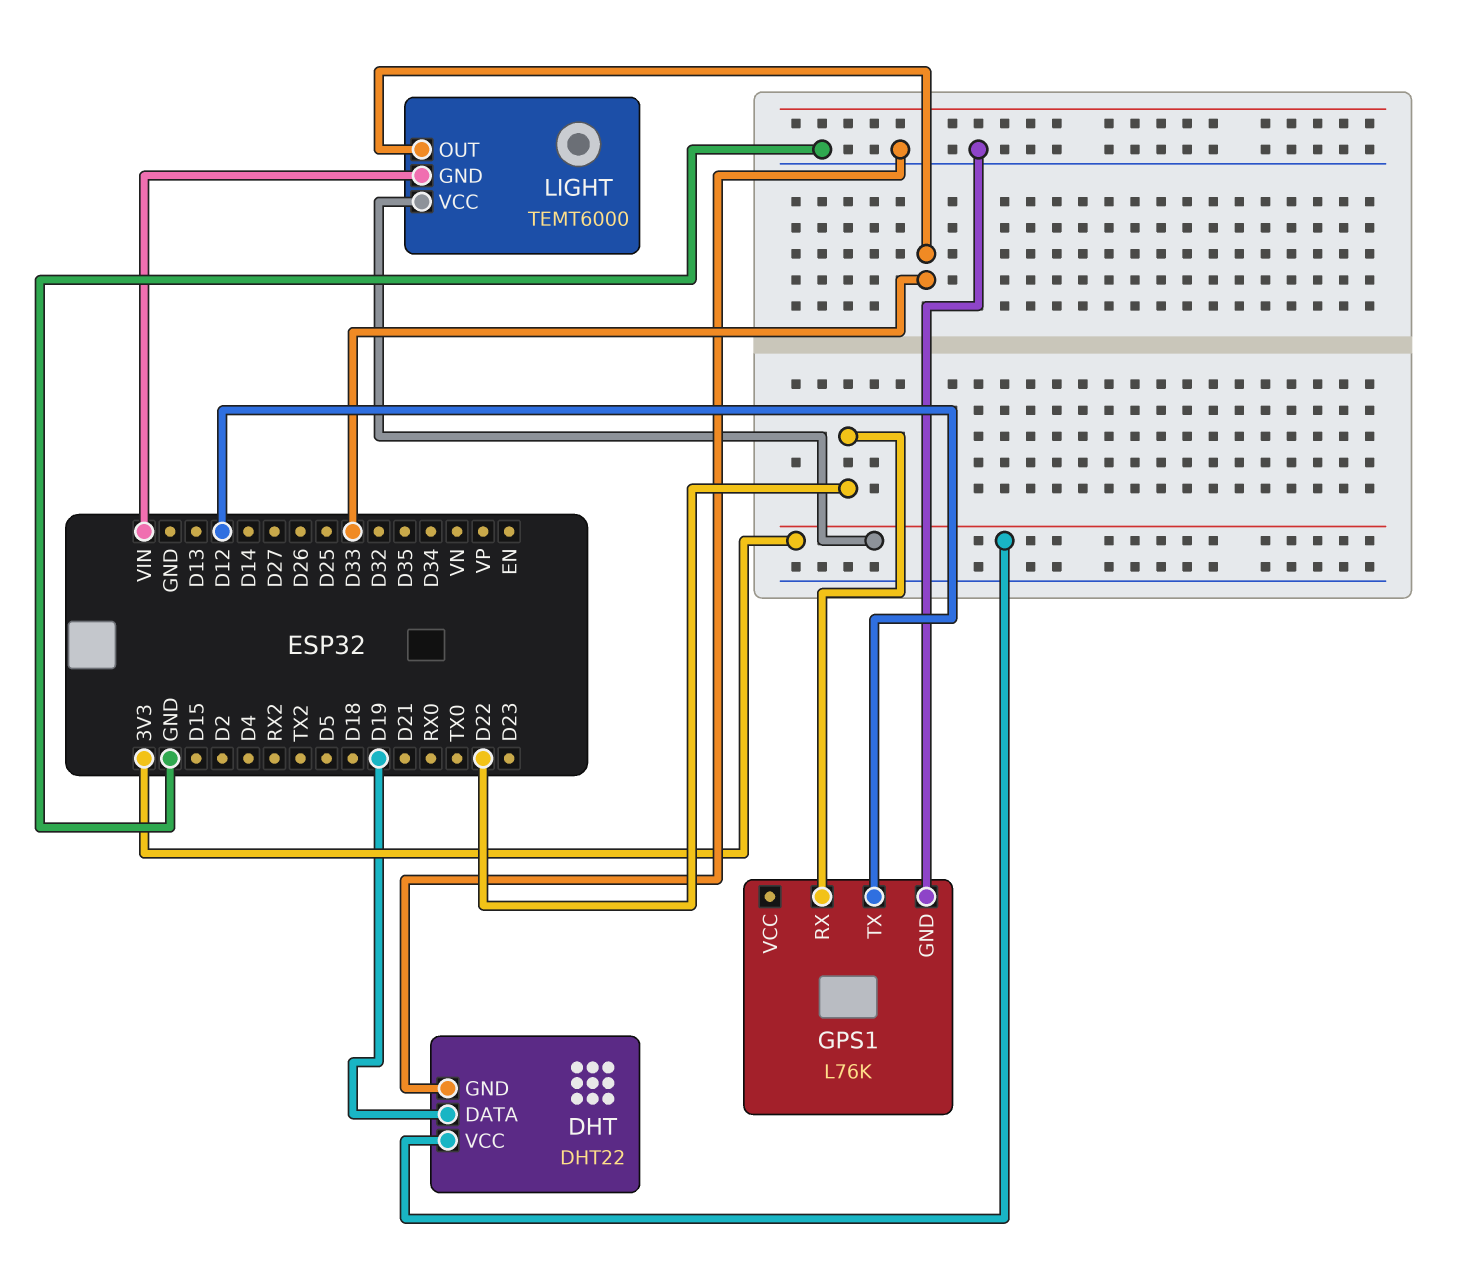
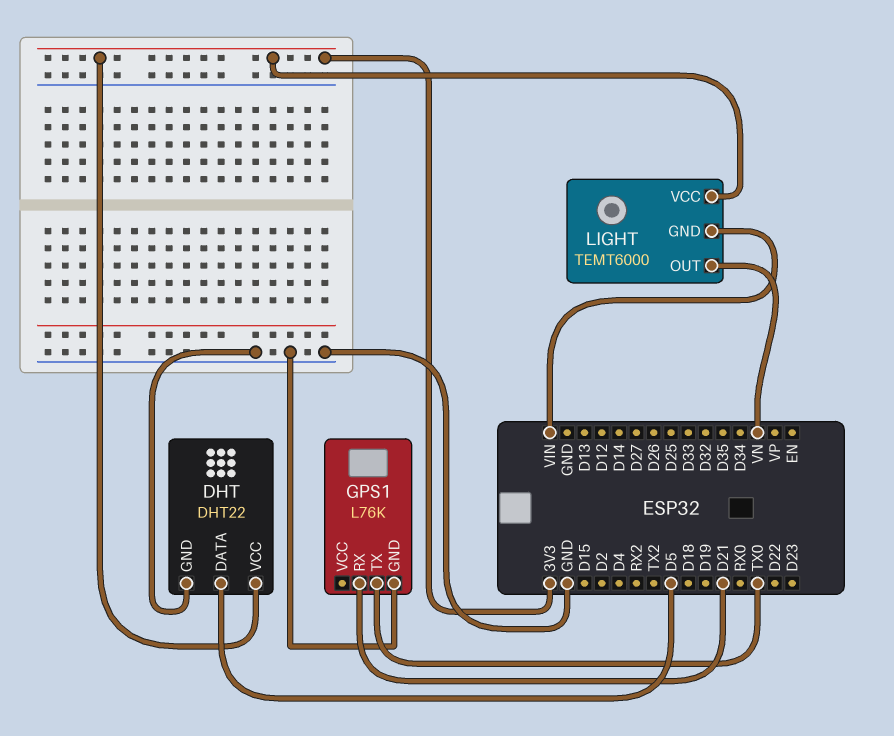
DHT pin DATA: D19 -> D5
GPS1 pin RX: D22 -> D21
GPS1 pin TX: D12 -> TX0
LIGHT pin OUT: D33 -> VN

